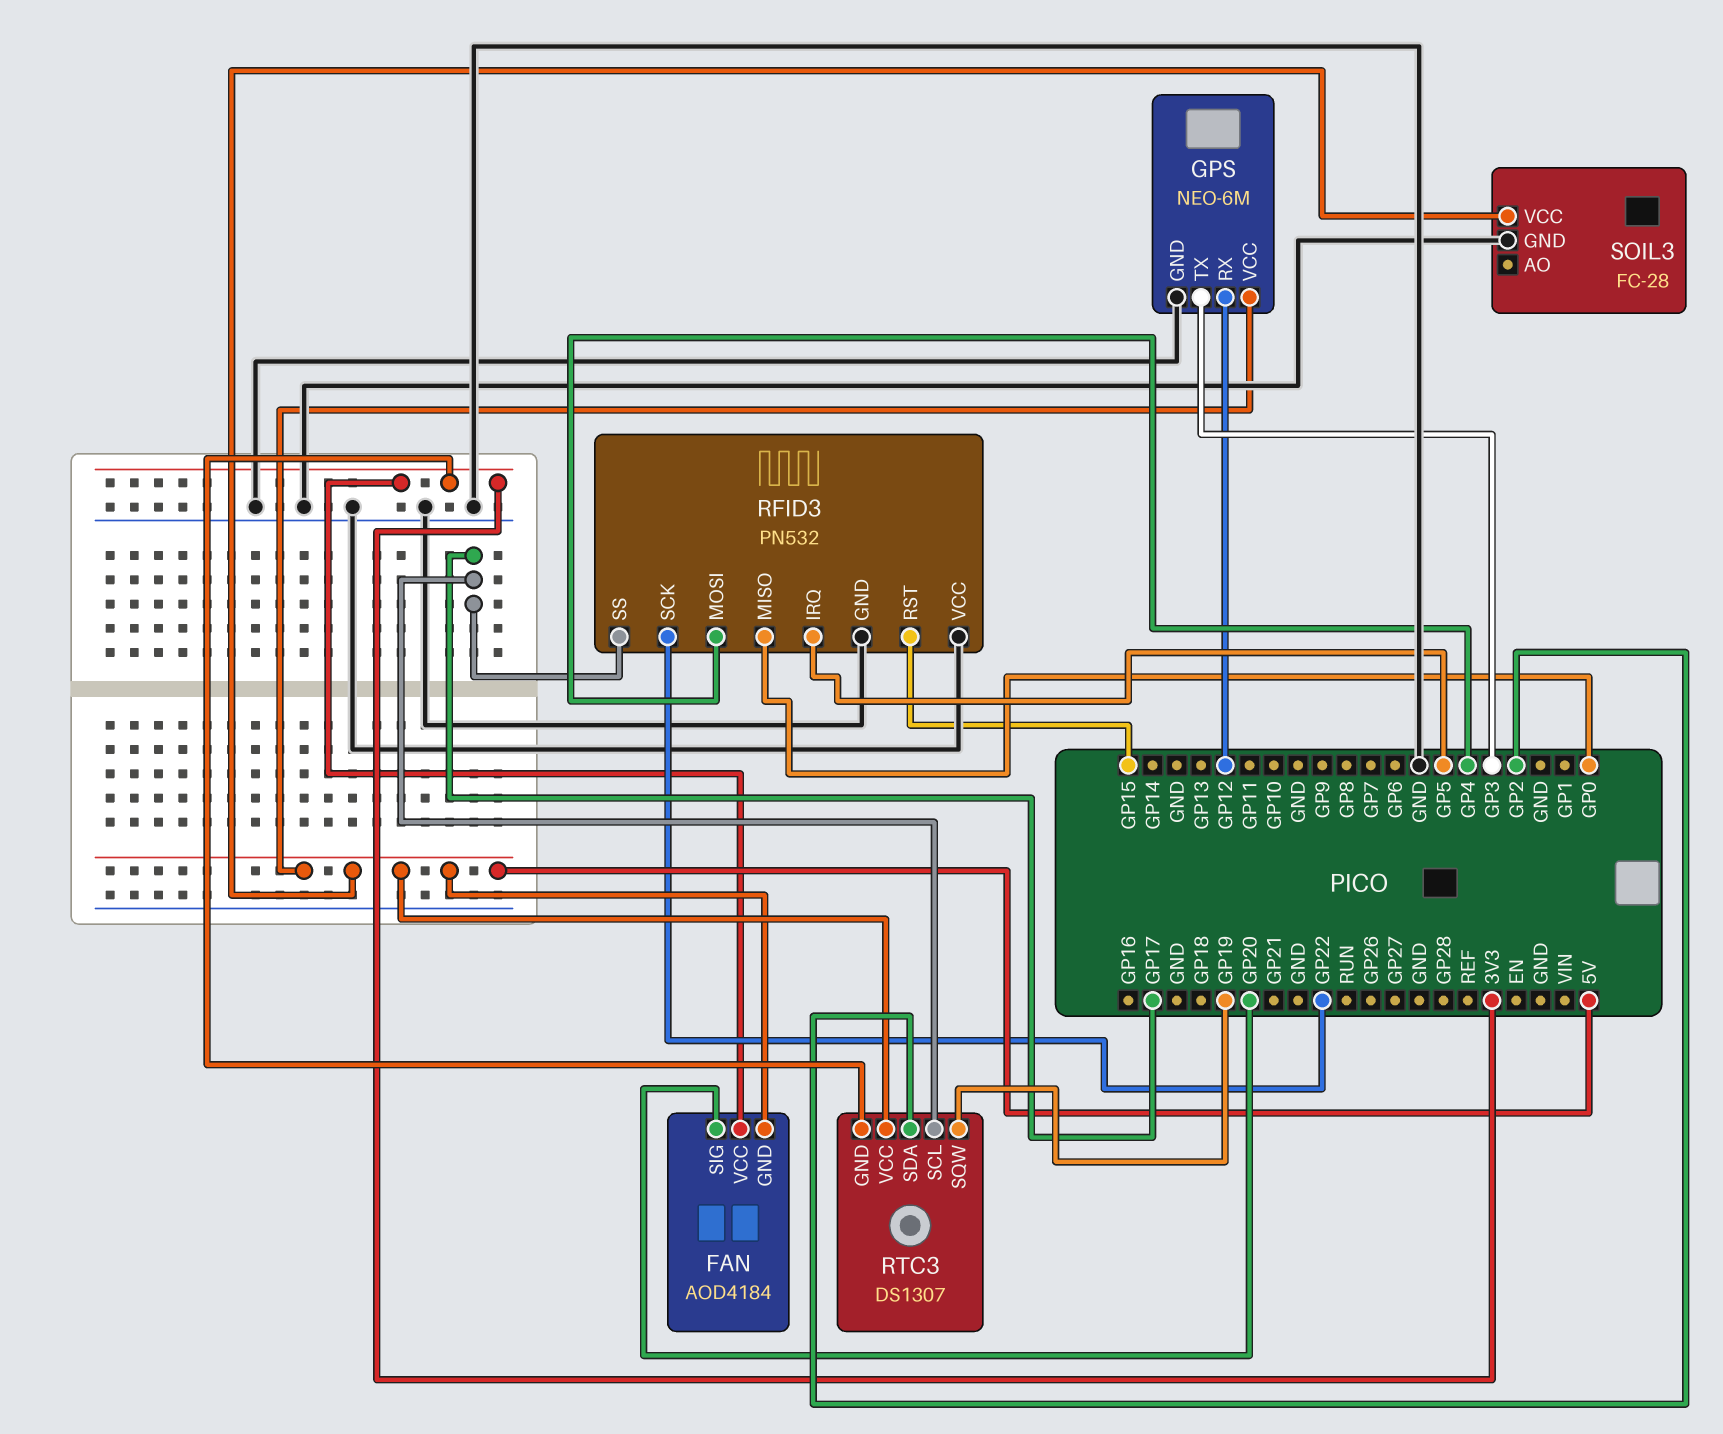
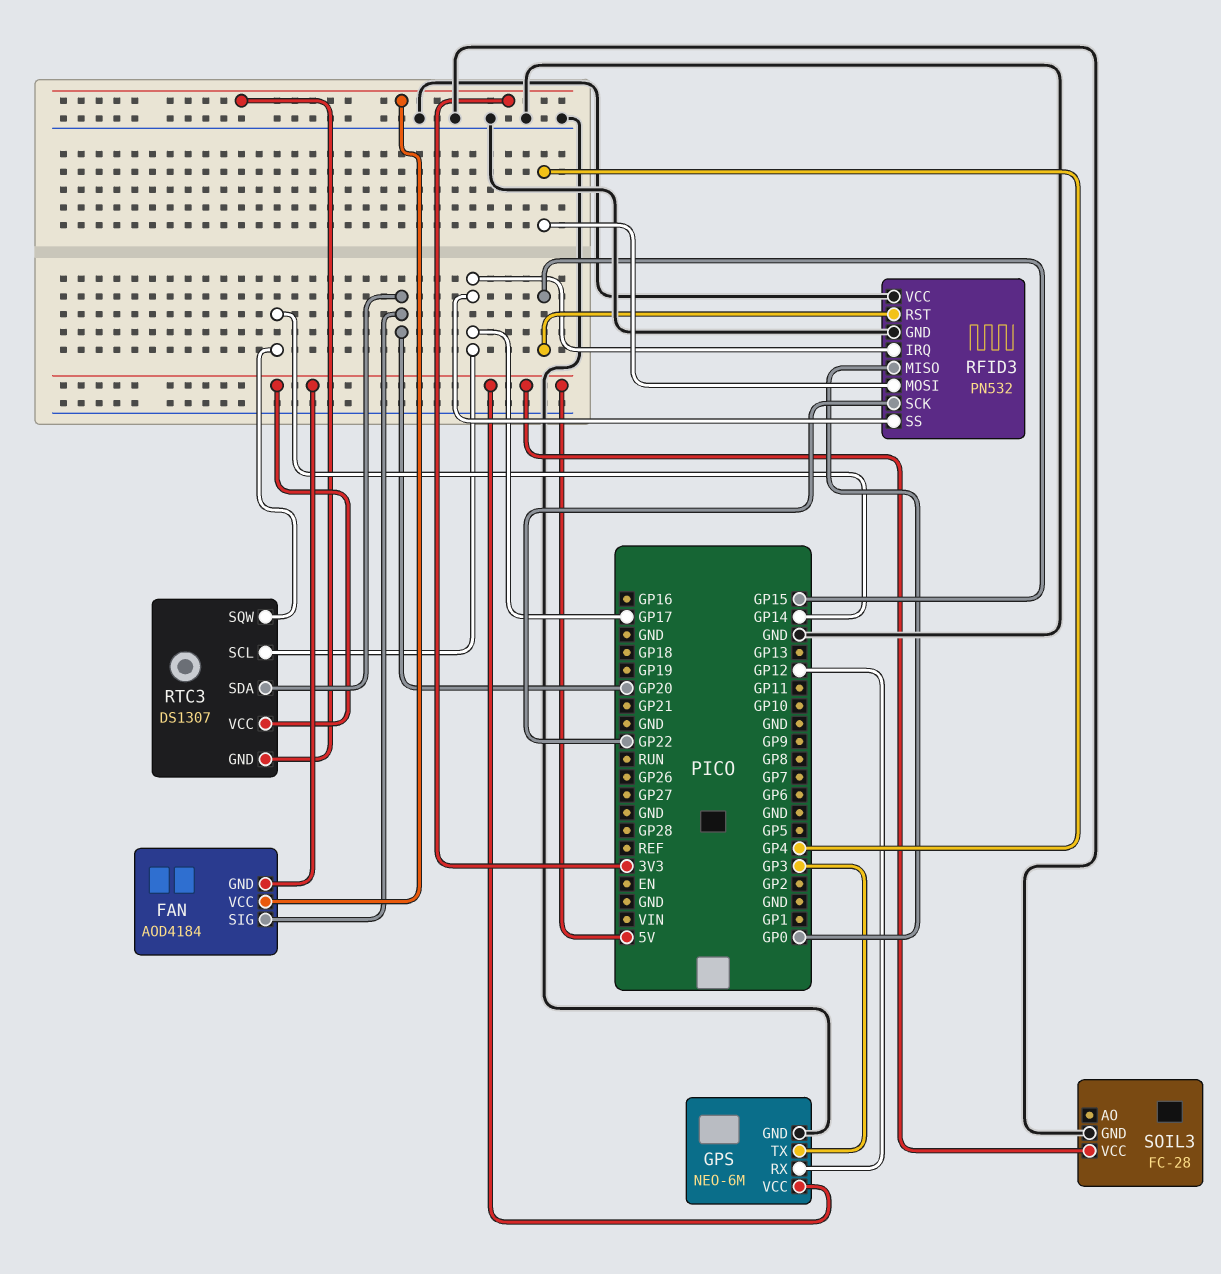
RFID3 pin IRQ: GP5 -> GP17
RTC3 pin SDA: GP2 -> GP20
RTC3 pin SQW: GP19 -> GP14

